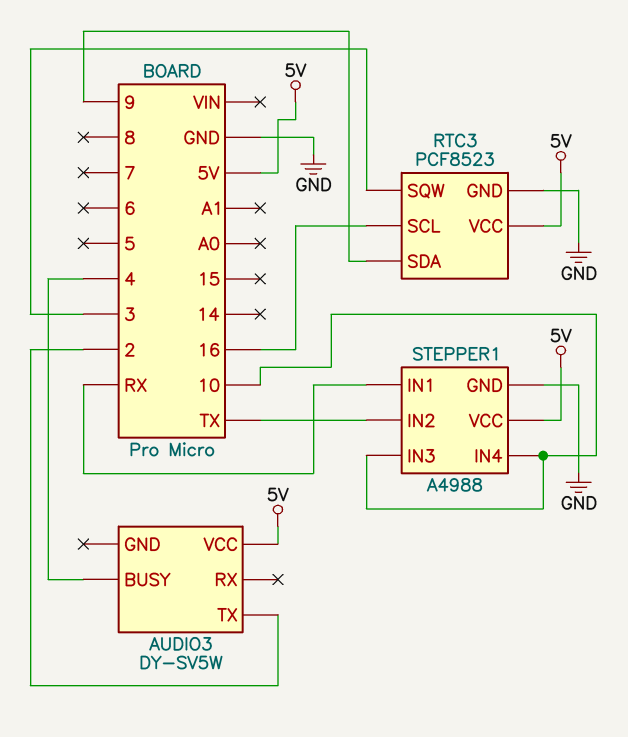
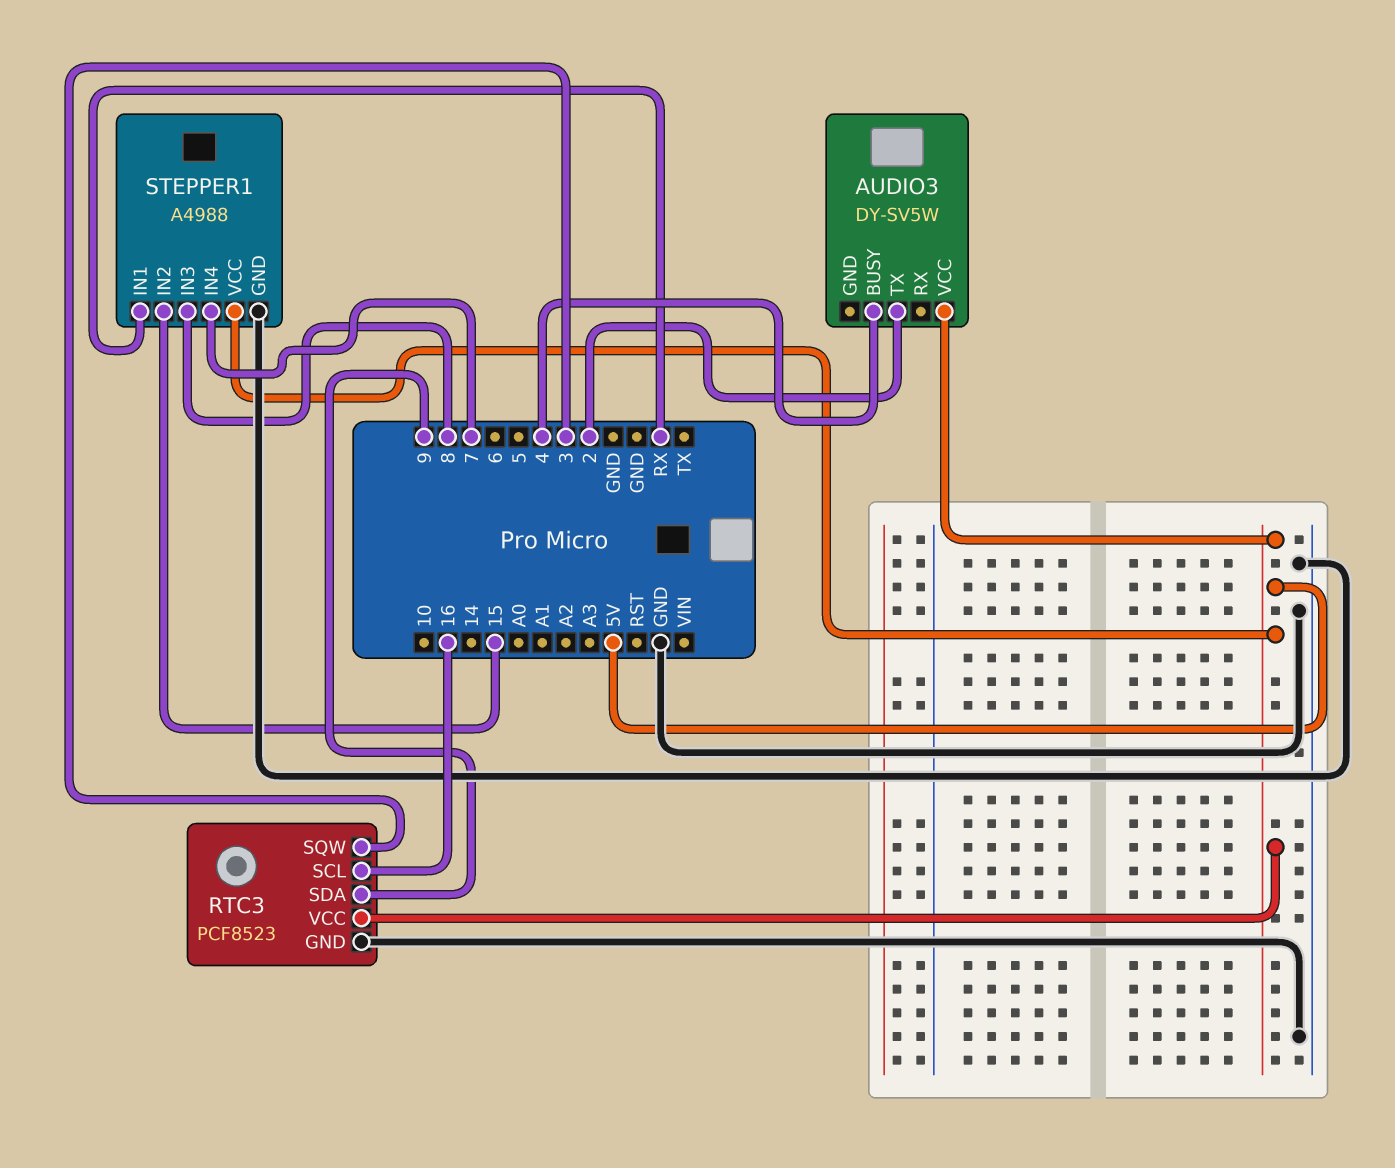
STEPPER1 pin IN2: TX -> 15
STEPPER1 pin IN3: 10 -> 8
STEPPER1 pin IN4: 10 -> 7

